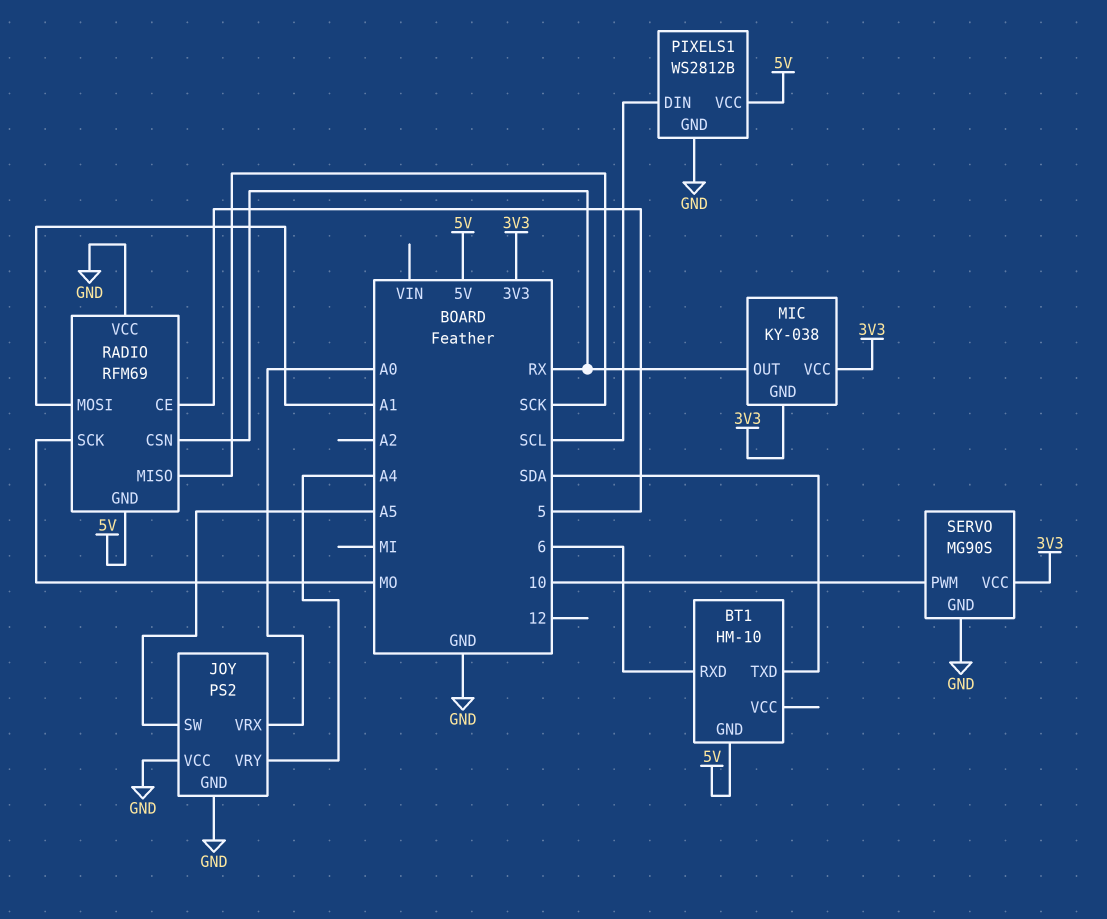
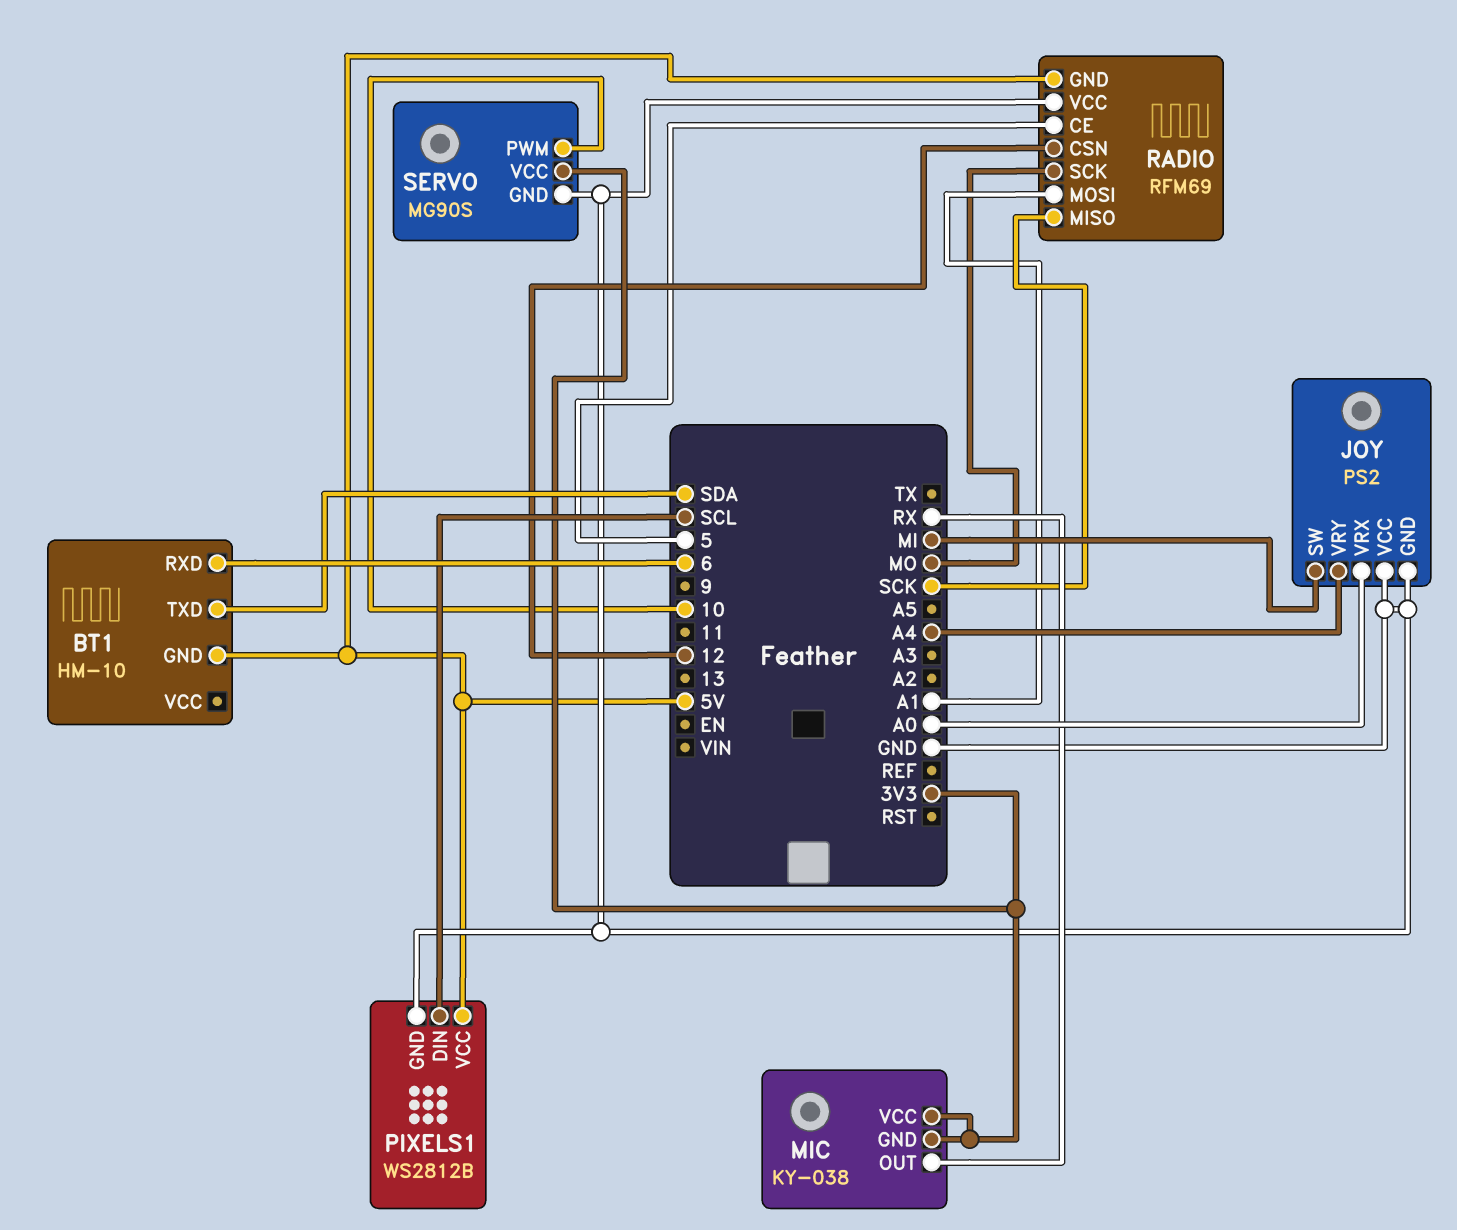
JOY pin SW: A5 -> MI
RADIO pin CSN: RX -> 12

